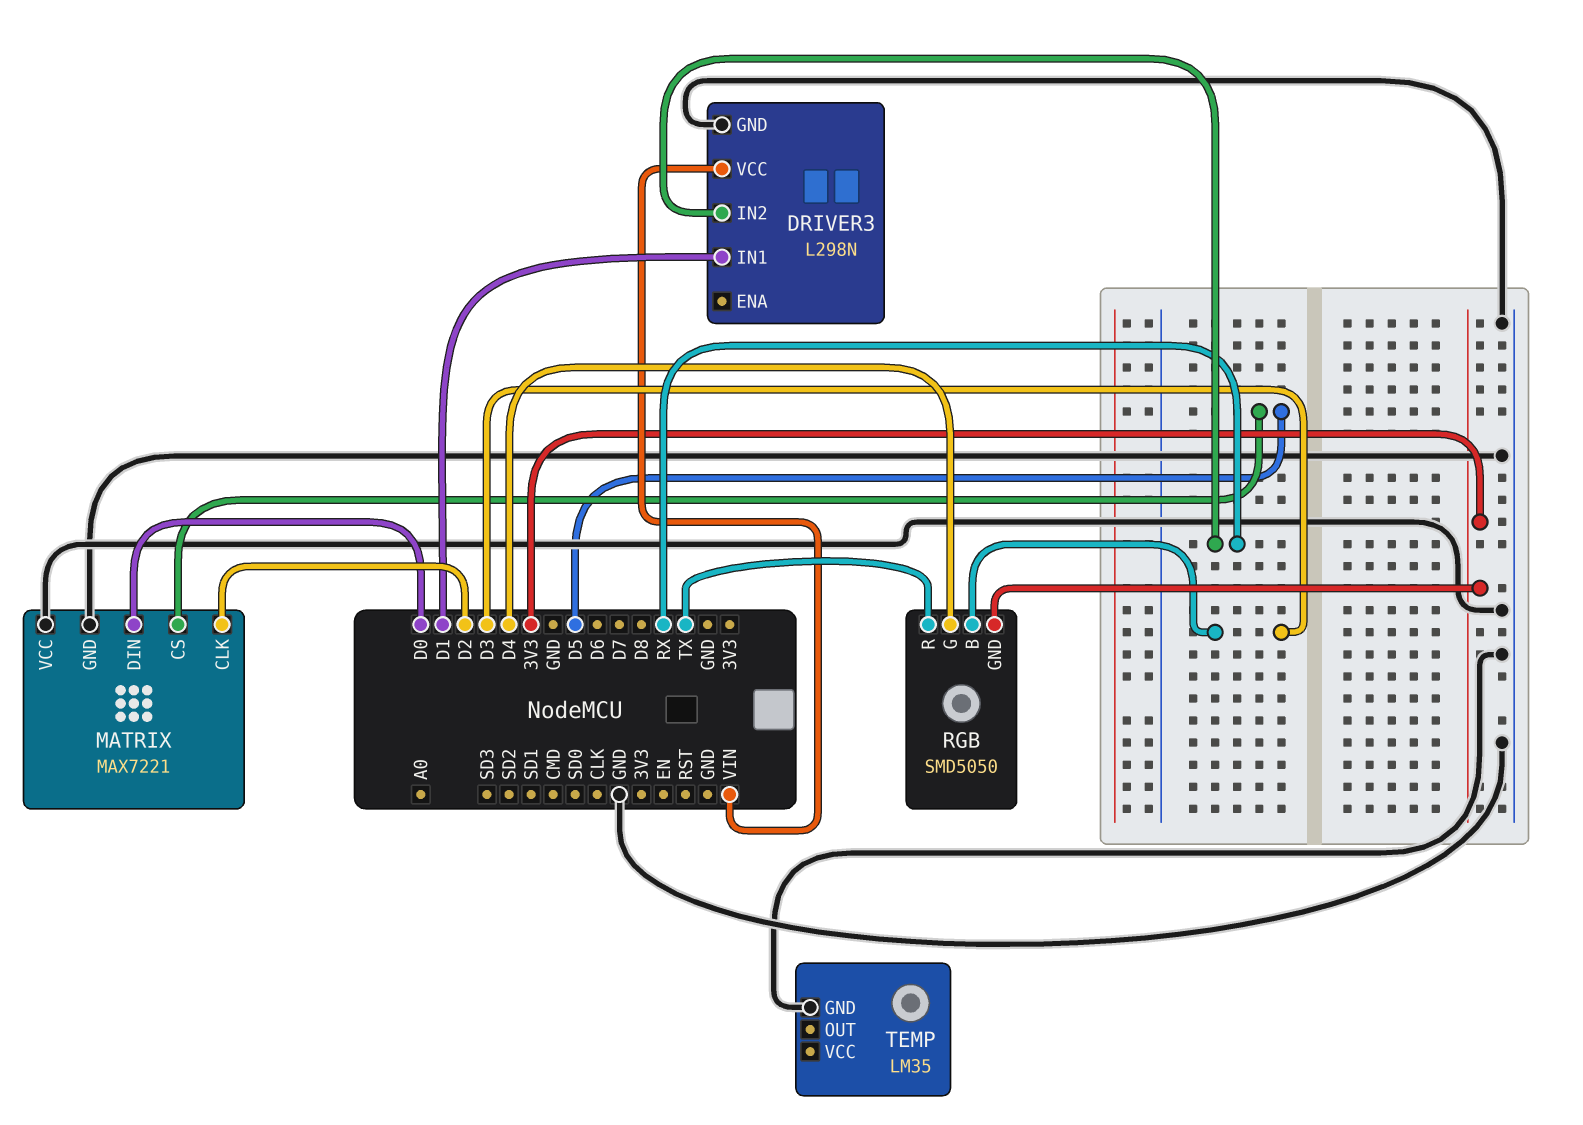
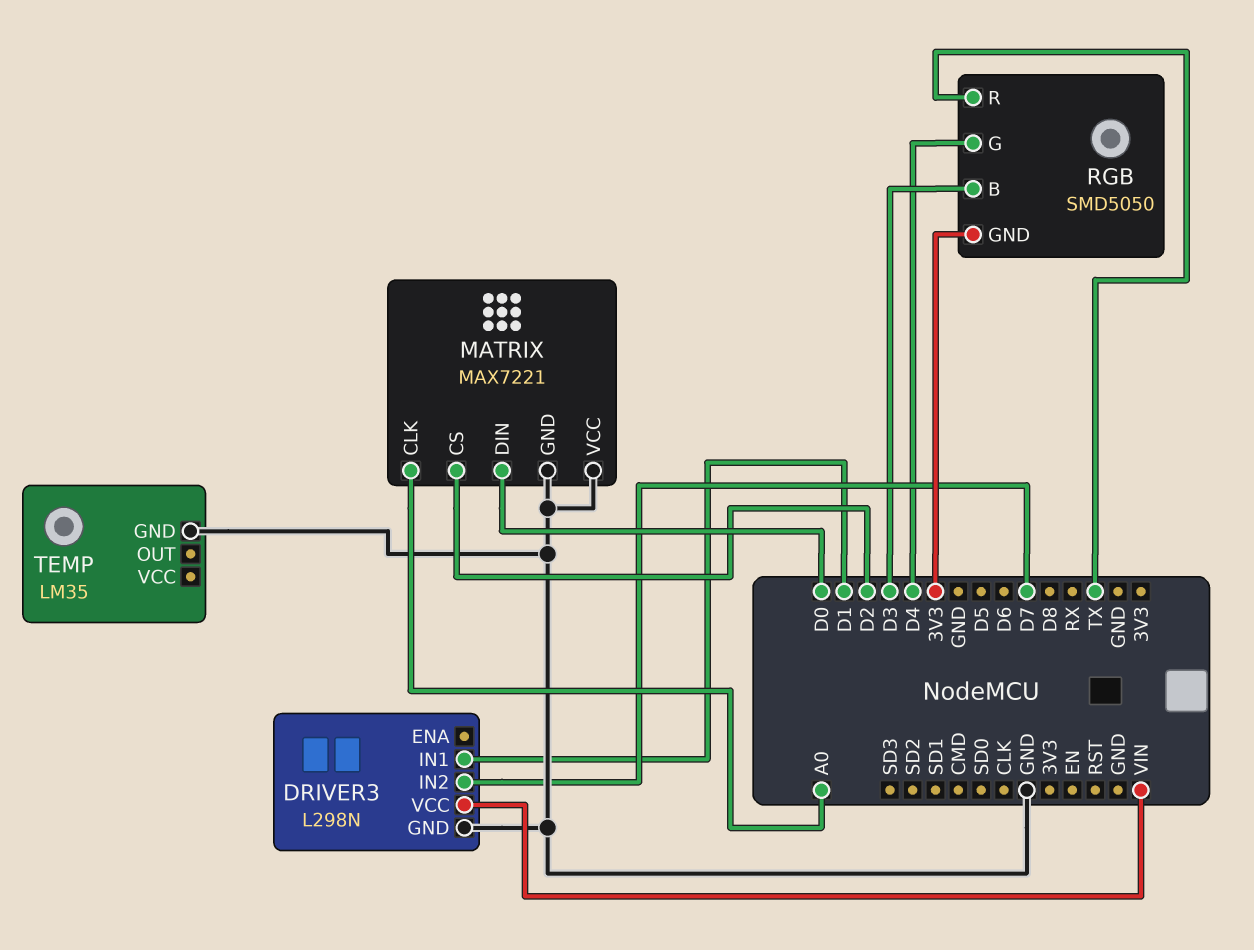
DRIVER3 pin IN2: RX -> D7
MATRIX pin CLK: D2 -> A0
MATRIX pin CS: D5 -> D2

